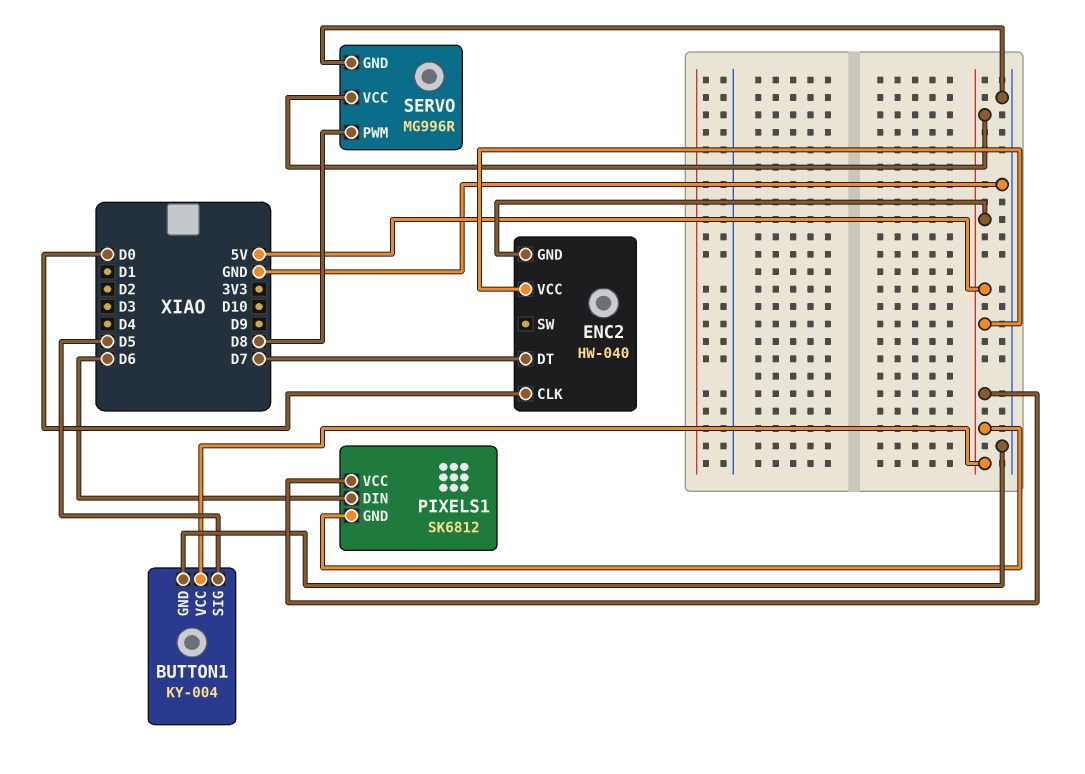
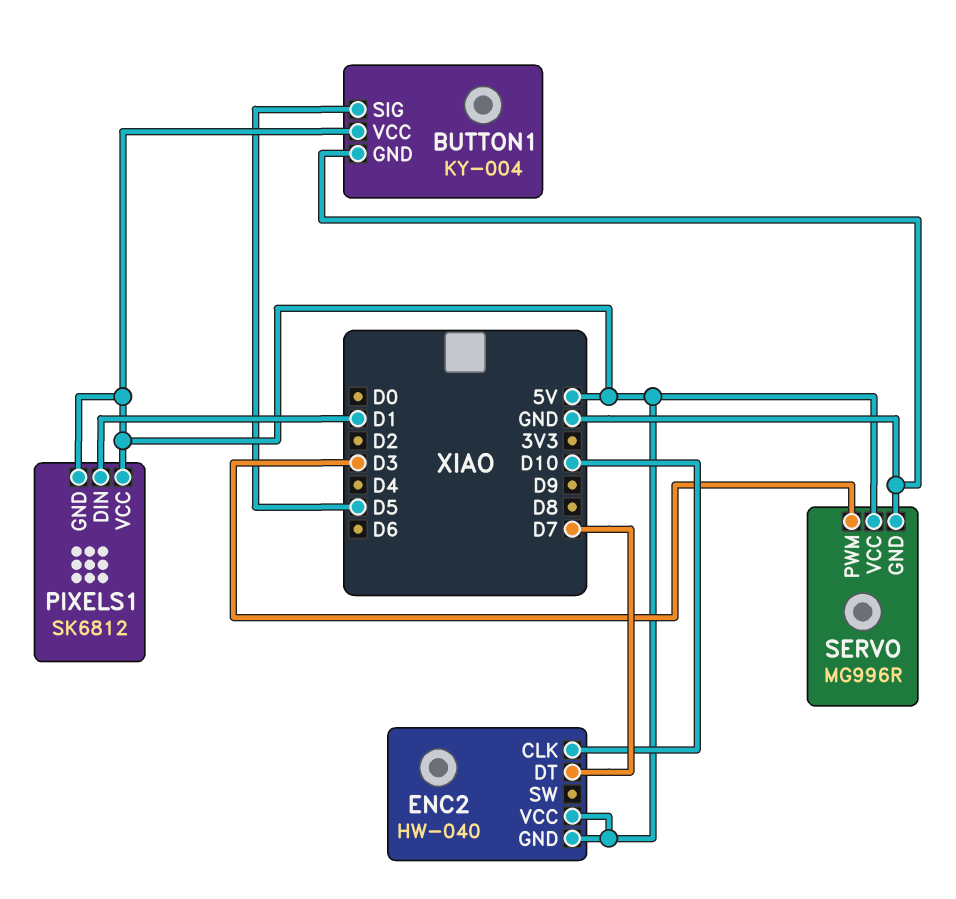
ENC2 pin CLK: D0 -> D10
PIXELS1 pin DIN: D6 -> D1
SERVO pin PWM: D8 -> D3

